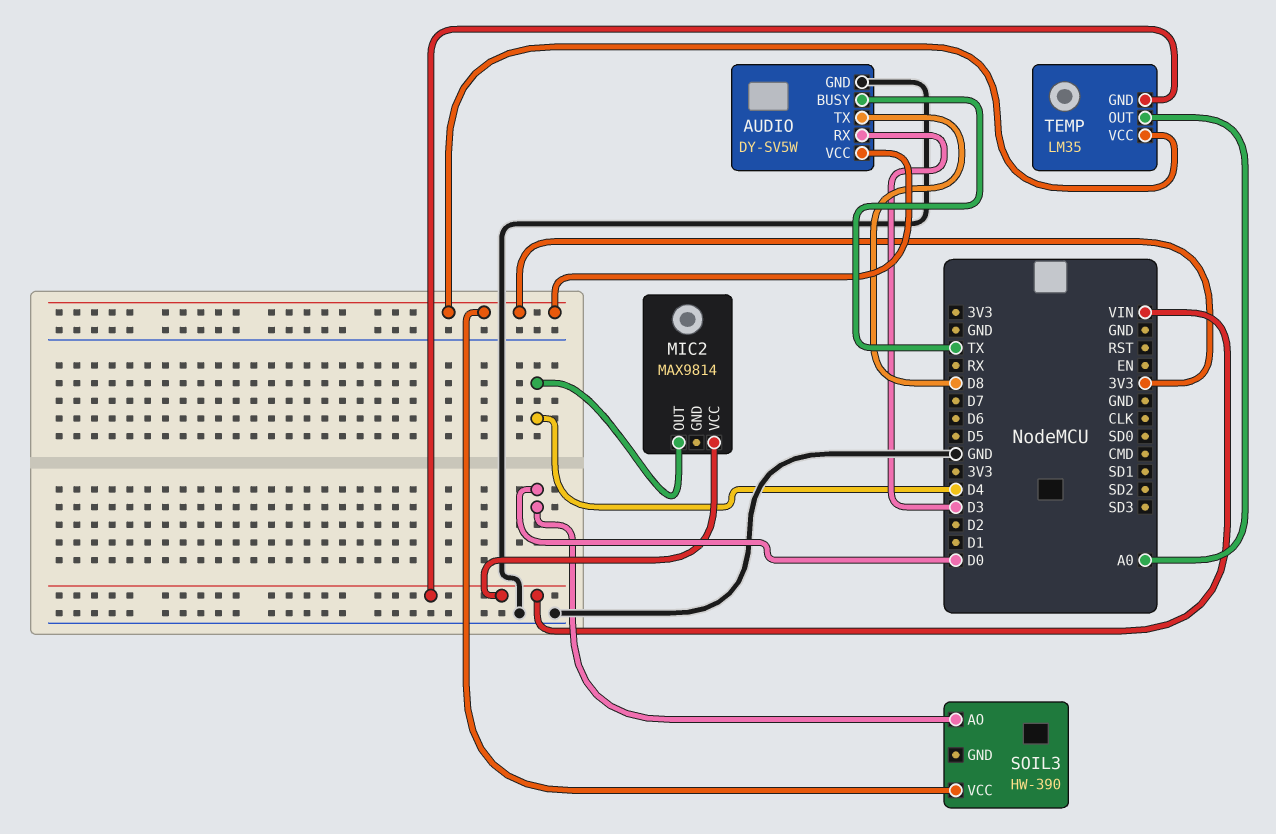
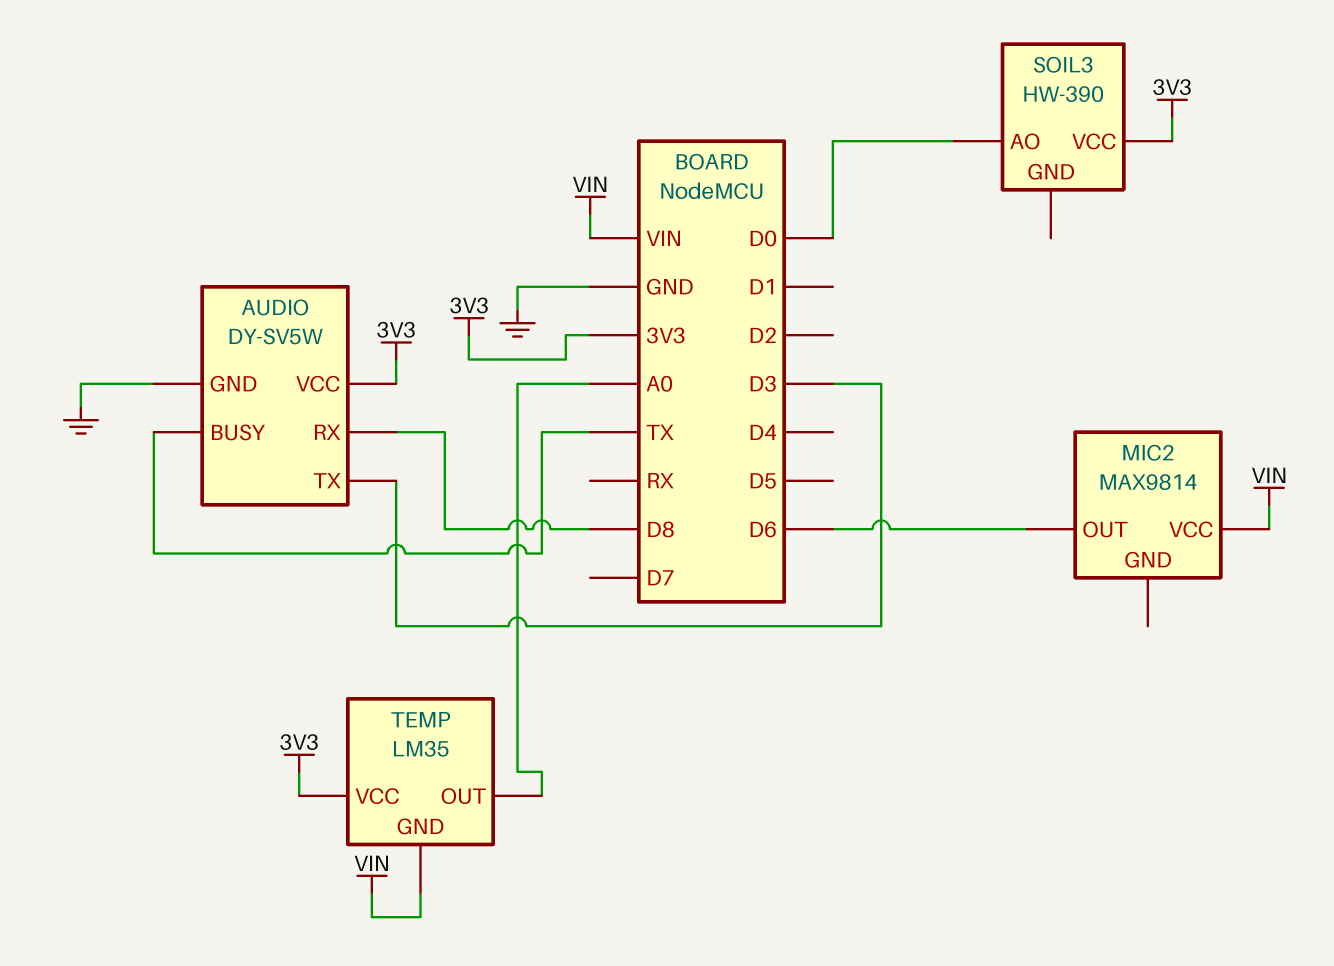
AUDIO pin RX: D3 -> D8
AUDIO pin TX: D8 -> D3
MIC2 pin OUT: D4 -> D6

